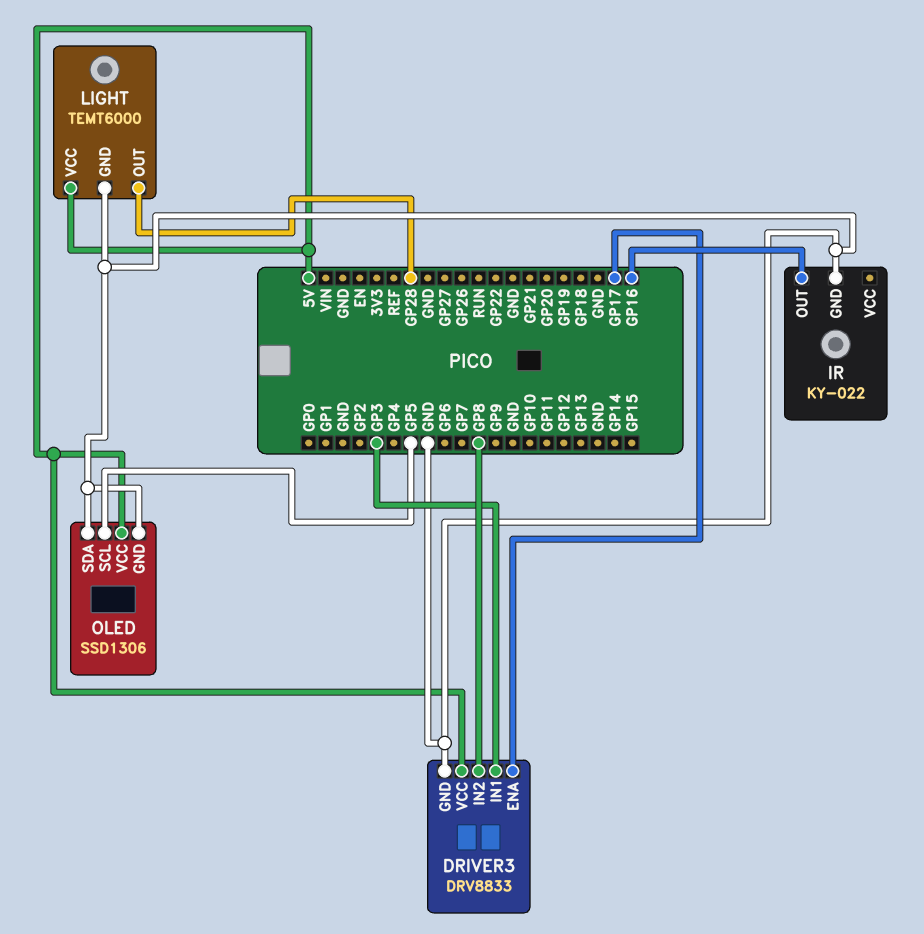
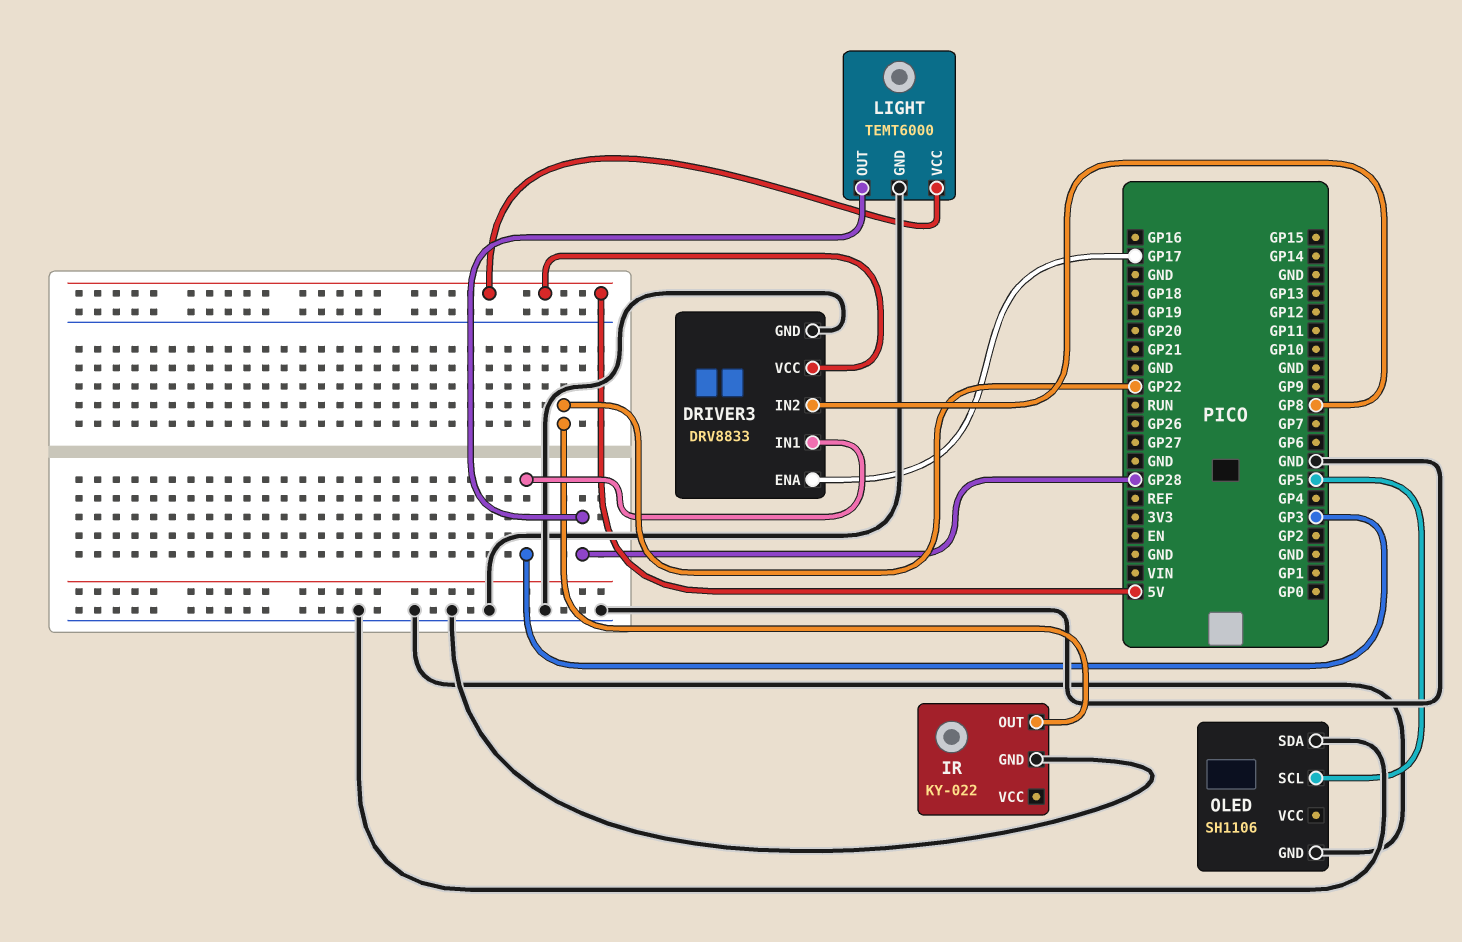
IR pin OUT: GP16 -> GP22
OLED: SSD1306 -> SH1106
OLED pin VCC: 5V -> none

